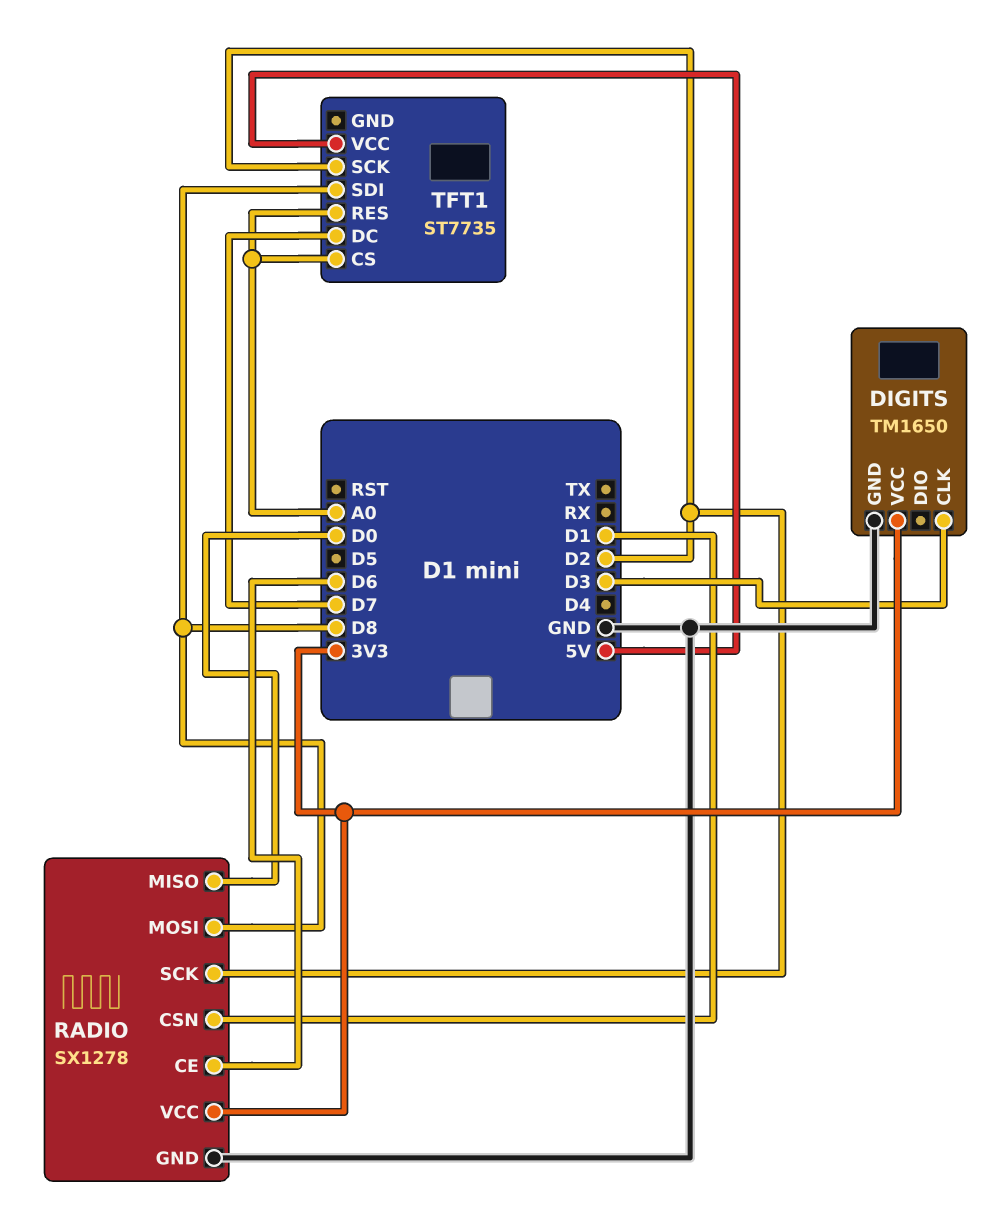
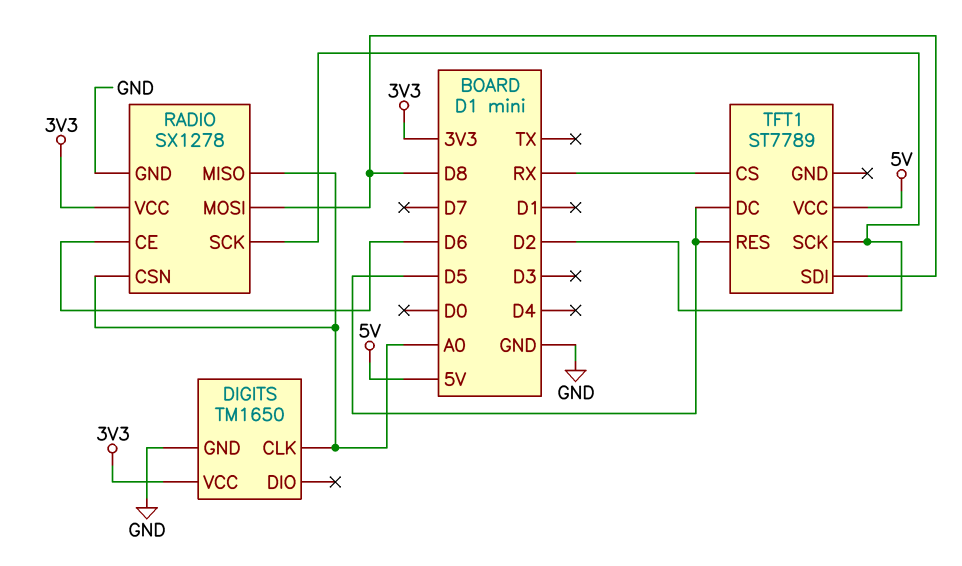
DIGITS pin CLK: D3 -> A0
RADIO pin CSN: D1 -> A0
RADIO pin MISO: D0 -> A0
TFT1: ST7735 -> ST7789
TFT1 pin CS: A0 -> RX
TFT1 pin DC: D7 -> D5
TFT1 pin RES: A0 -> D5

